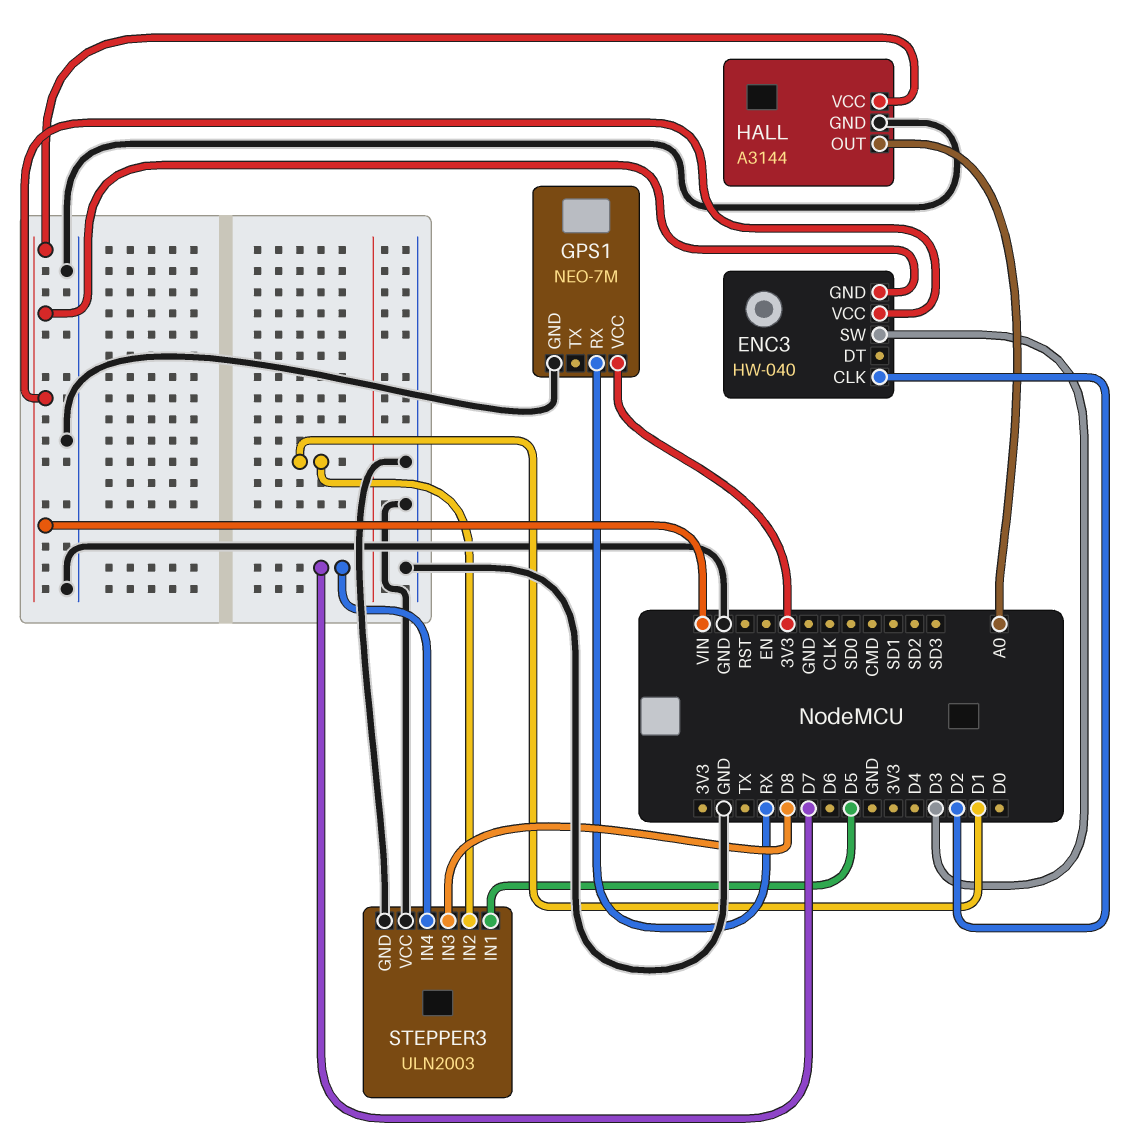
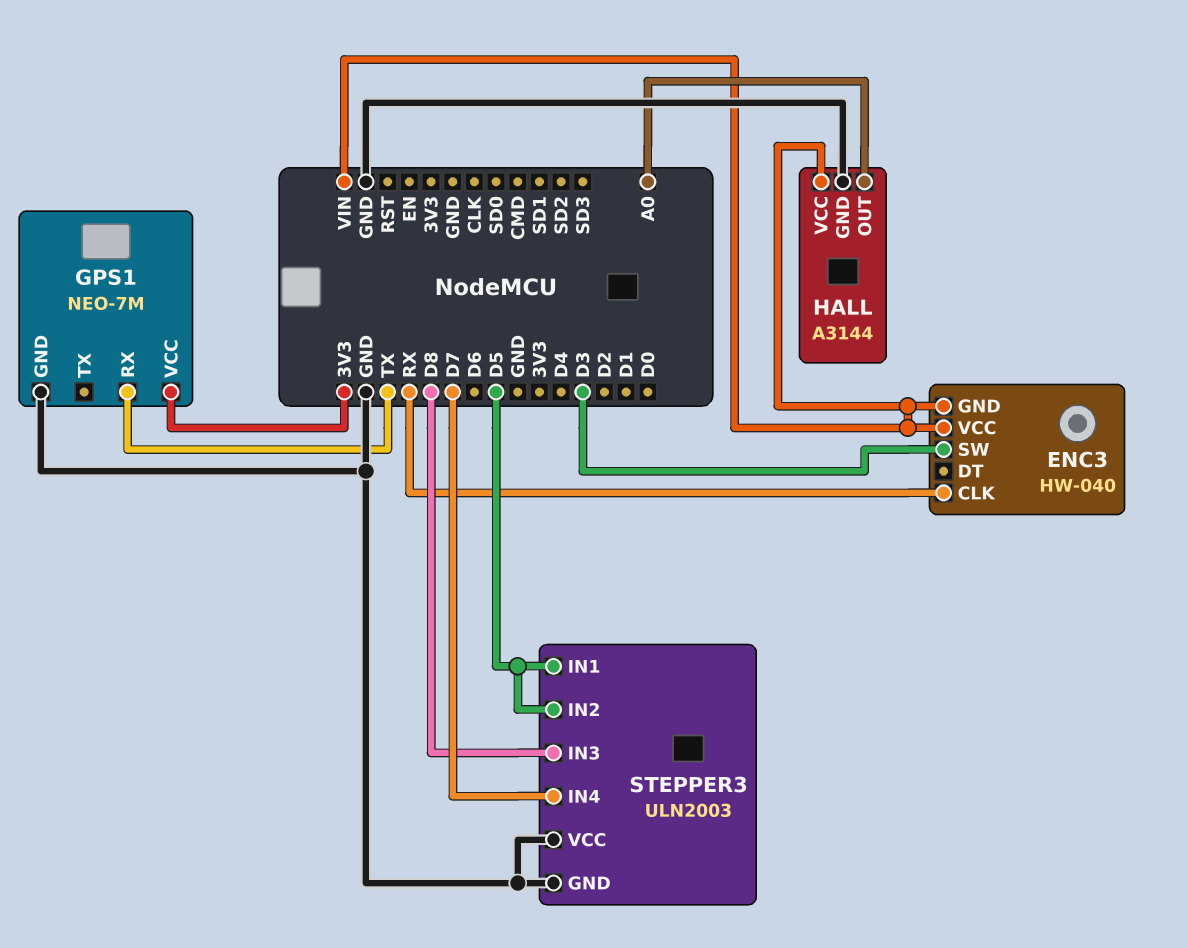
ENC3 pin CLK: D2 -> RX
GPS1 pin RX: RX -> TX
STEPPER3 pin IN2: D1 -> D5

